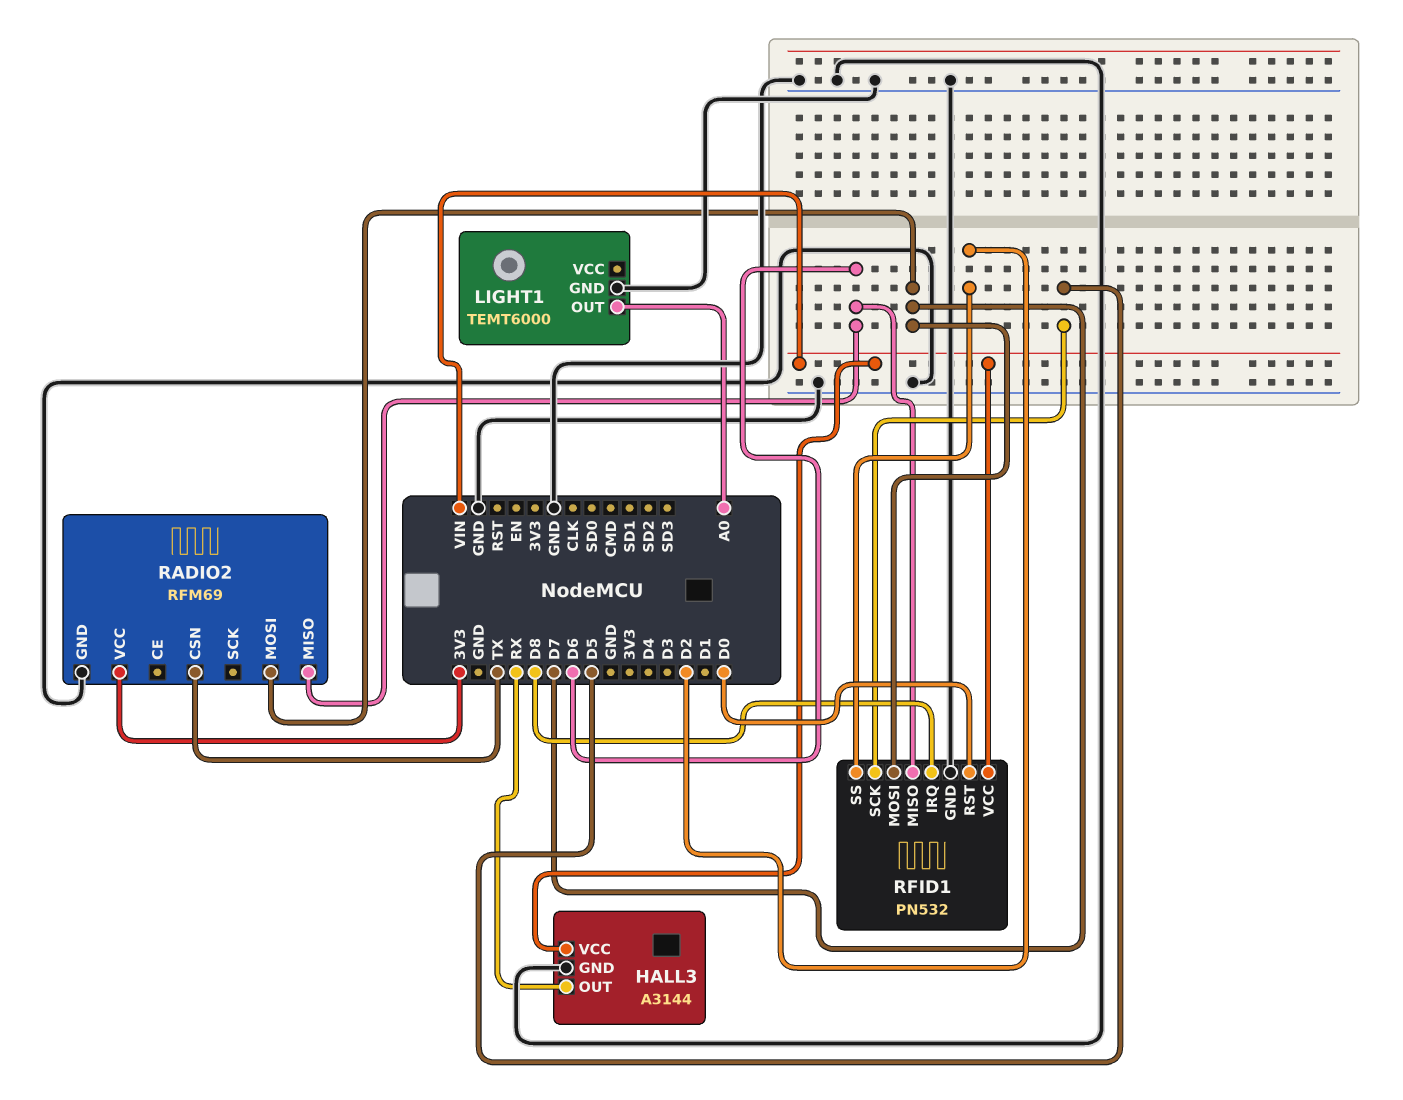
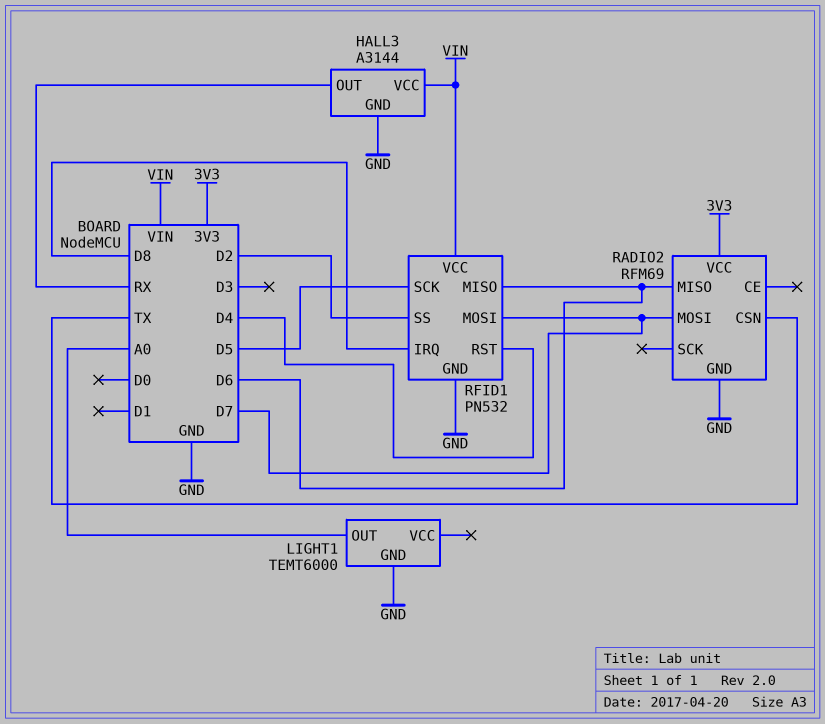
RFID1 pin RST: D0 -> D4

